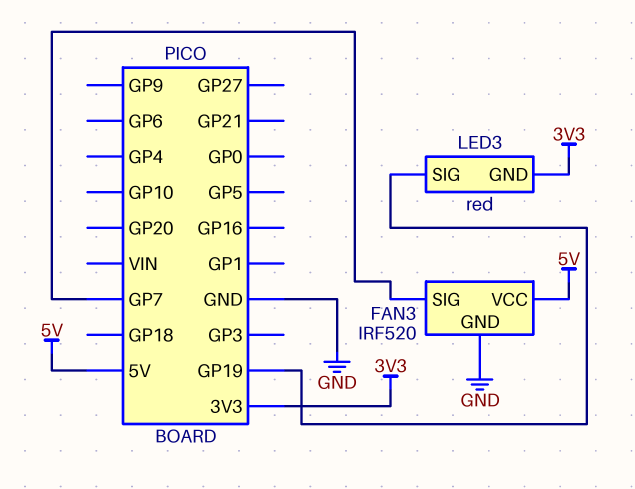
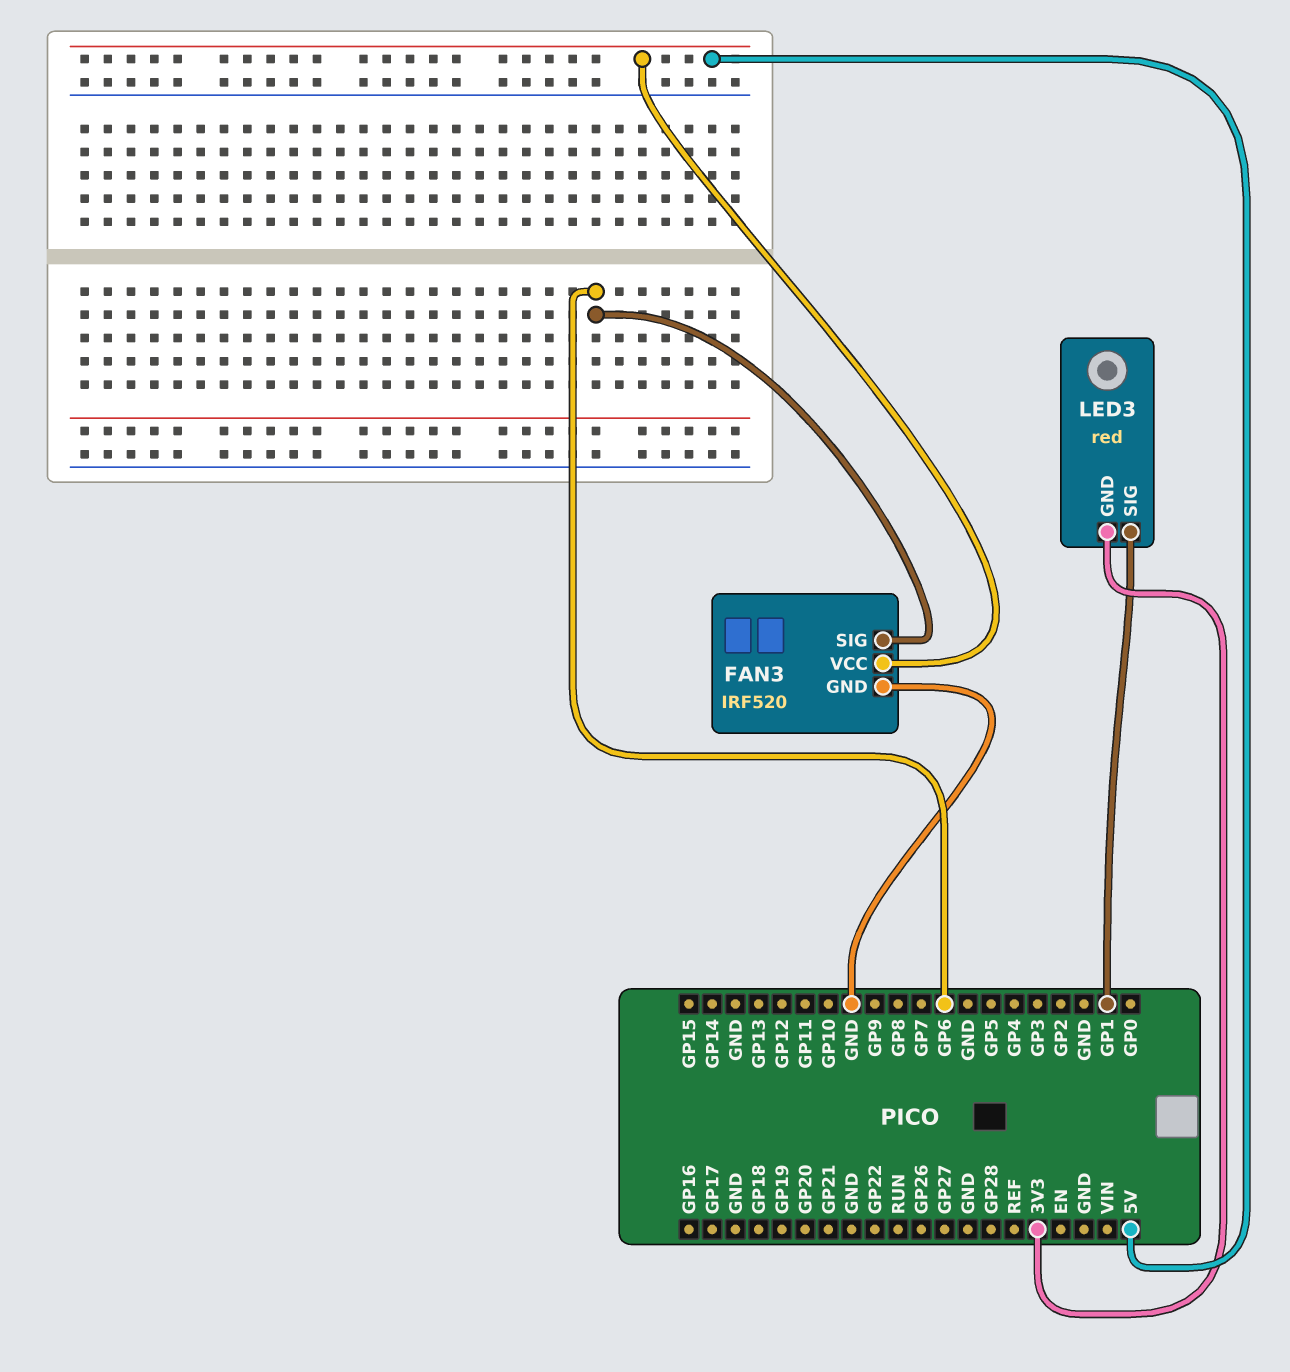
FAN3 pin SIG: GP7 -> GP6
LED3 pin SIG: GP19 -> GP1

